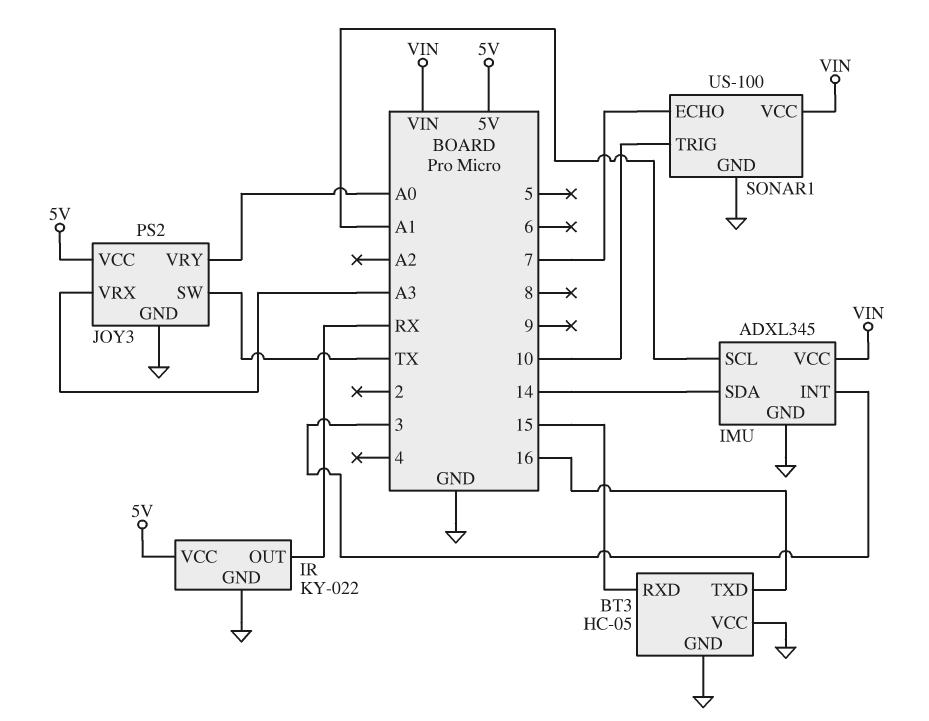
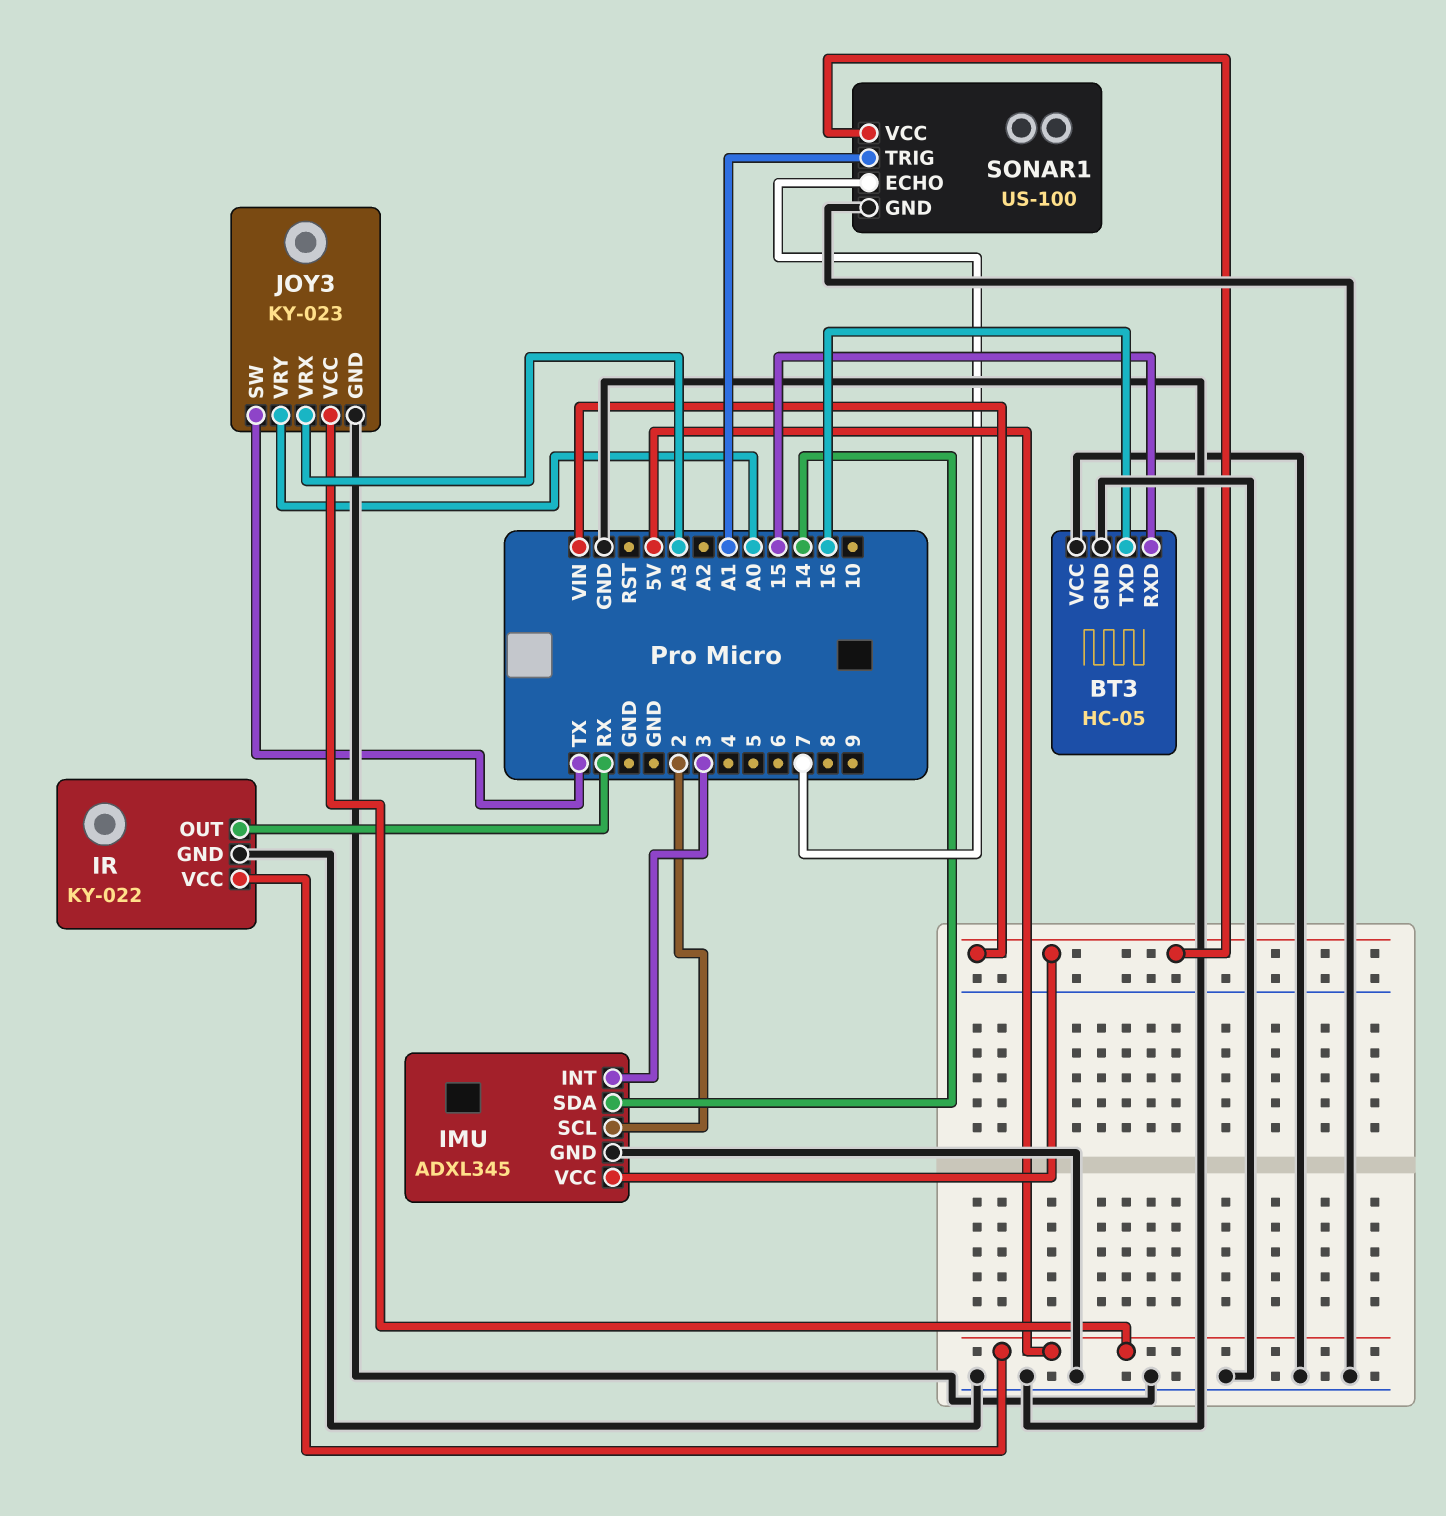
IMU pin SCL: A1 -> 2
JOY3: PS2 -> KY-023
SONAR1 pin TRIG: 10 -> A1

